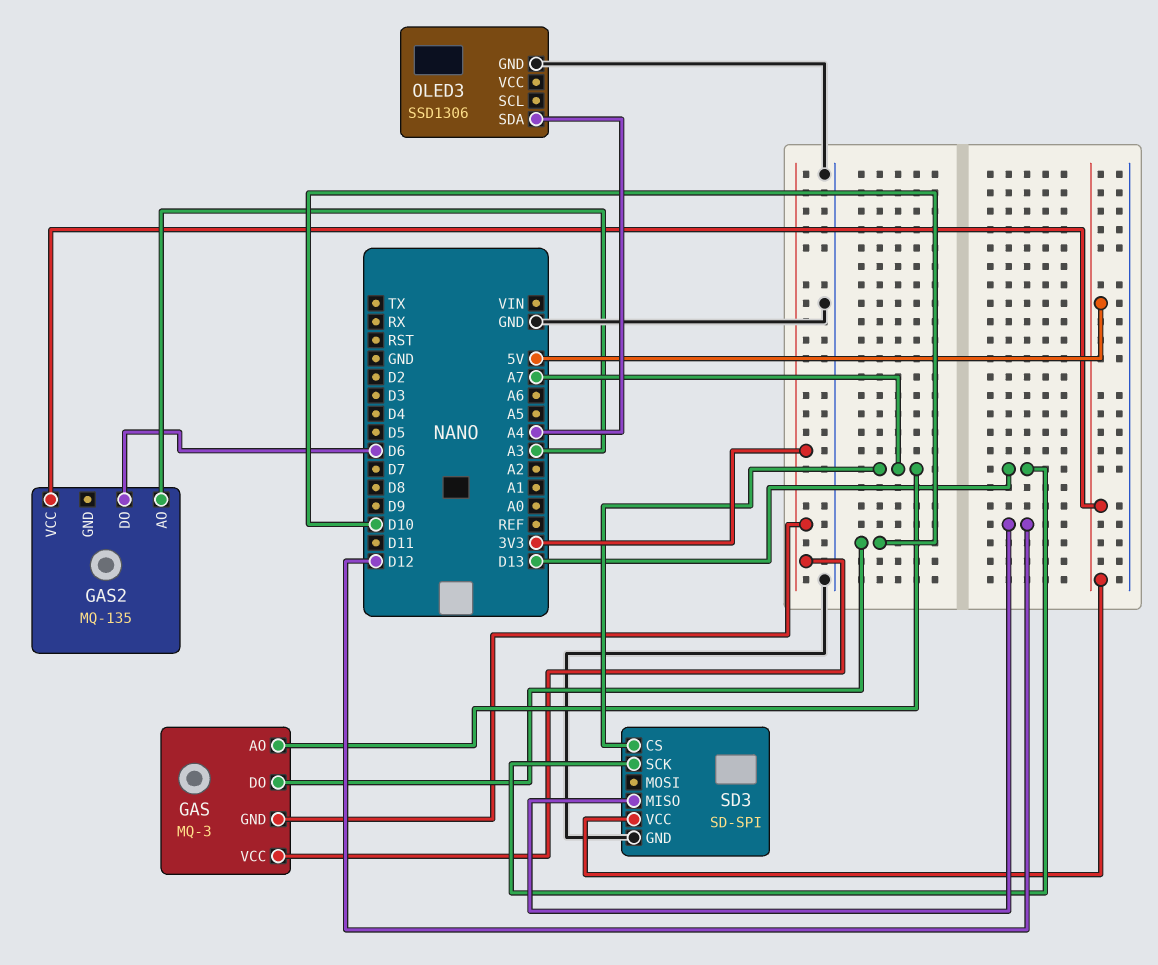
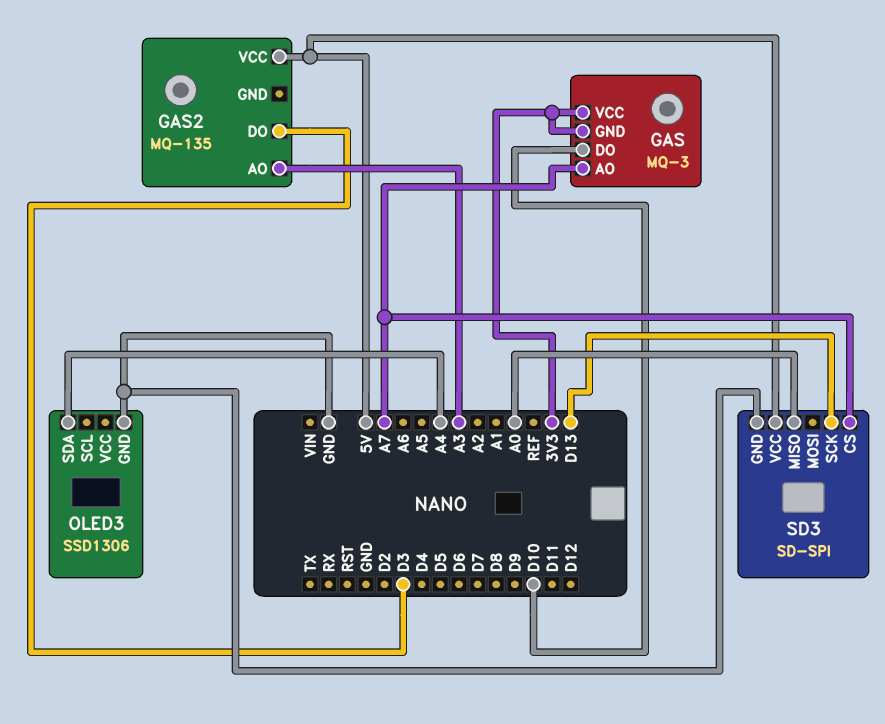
GAS2 pin DO: D6 -> D3
SD3 pin MISO: D12 -> A0

